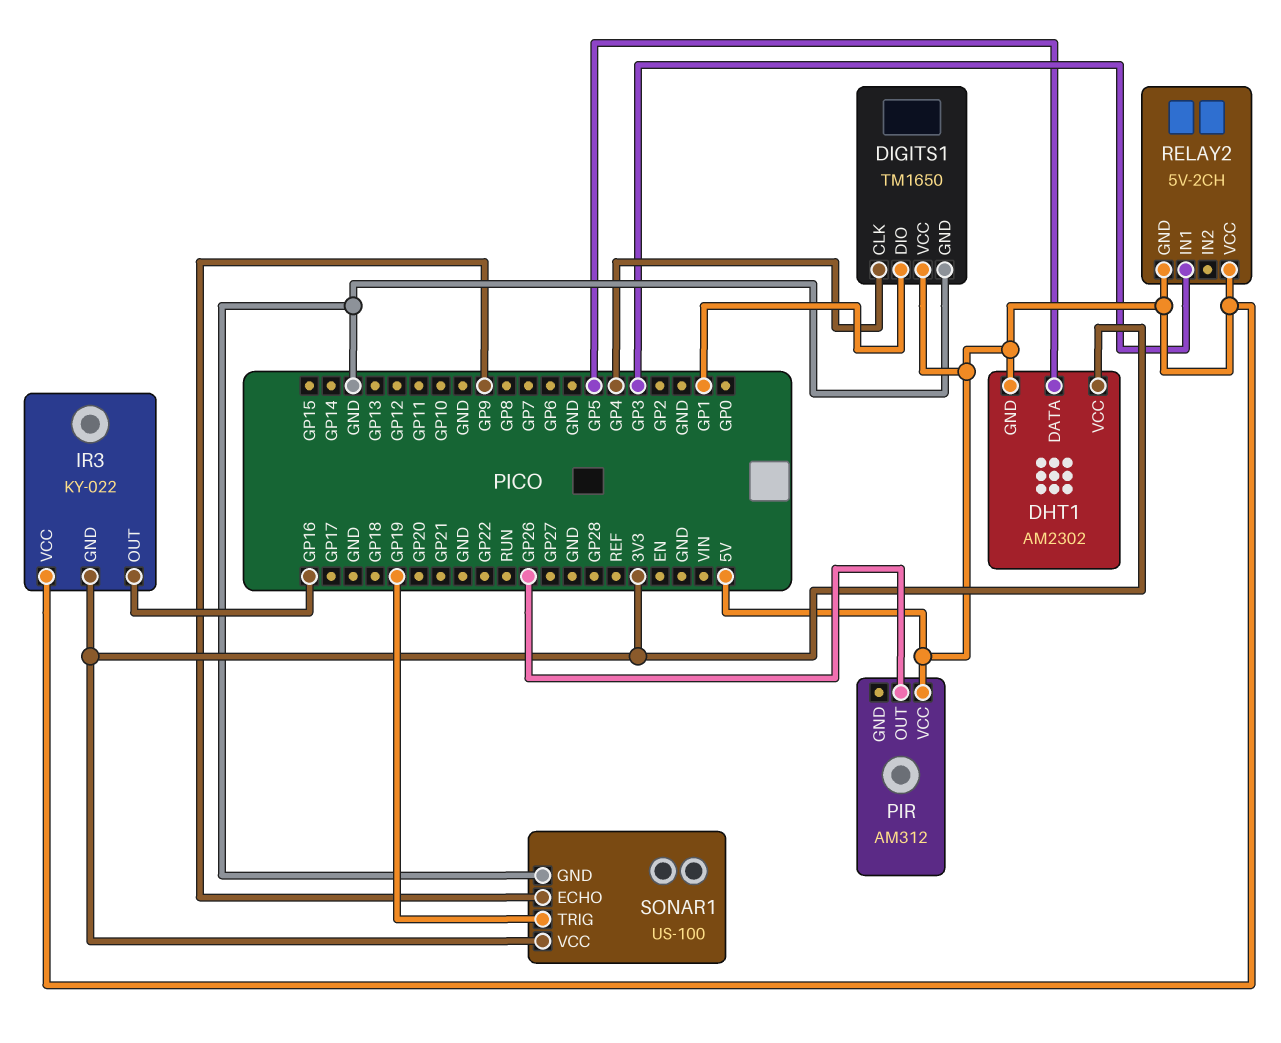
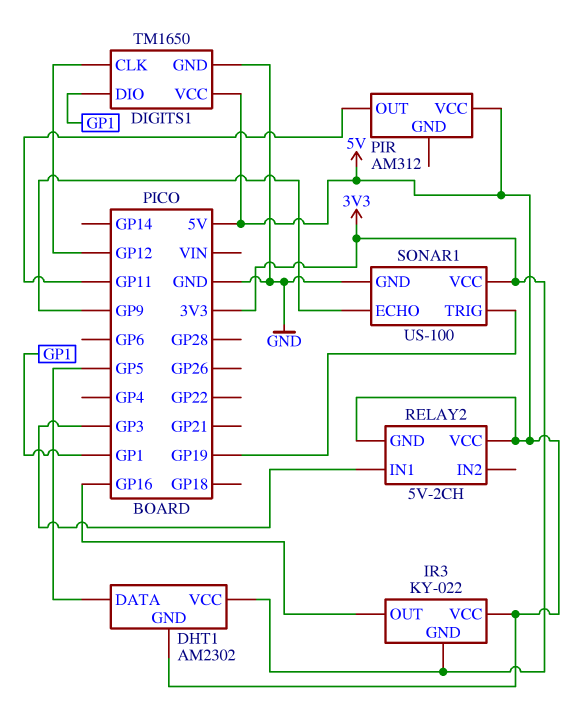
DIGITS1 pin CLK: GP4 -> GP12
PIR pin OUT: GP26 -> GP11

